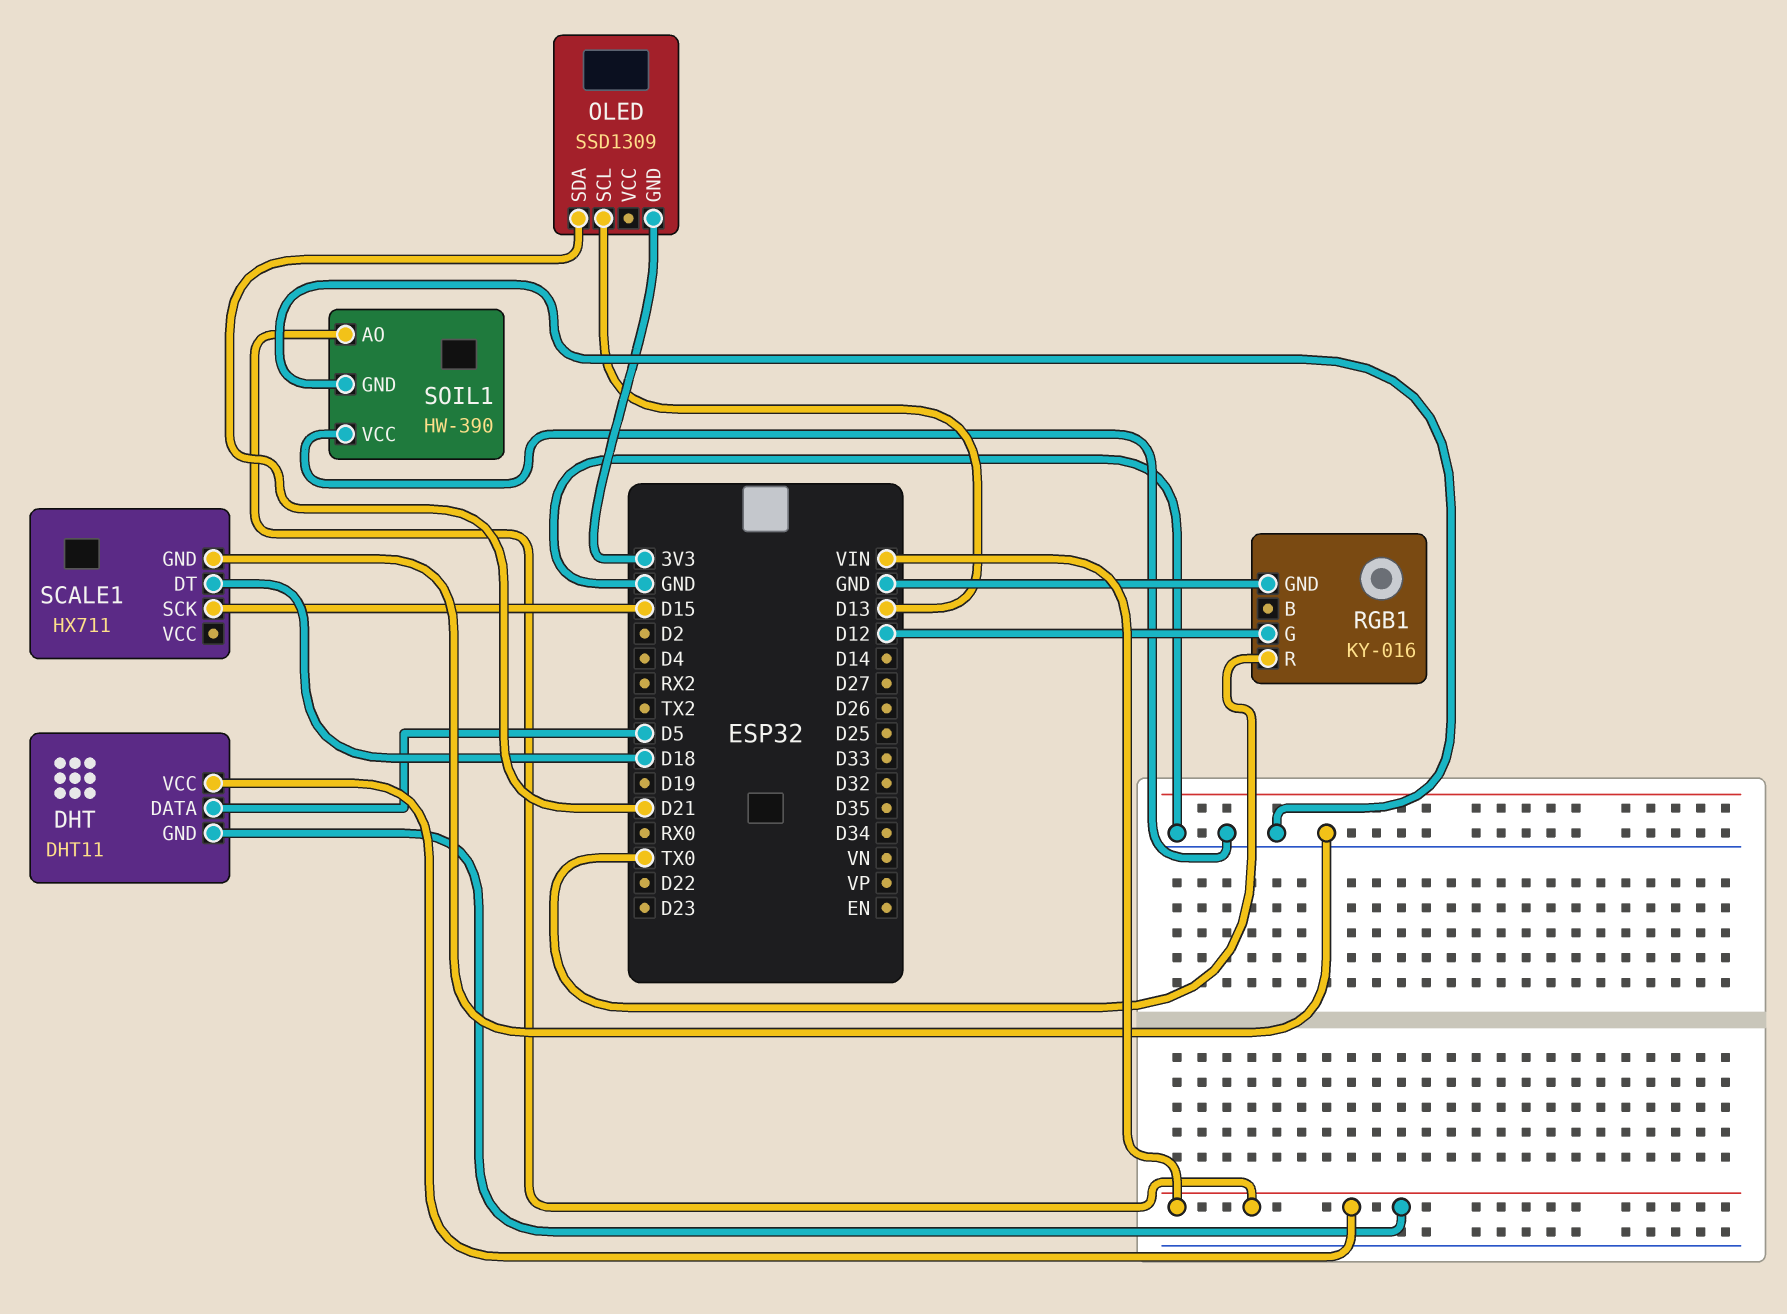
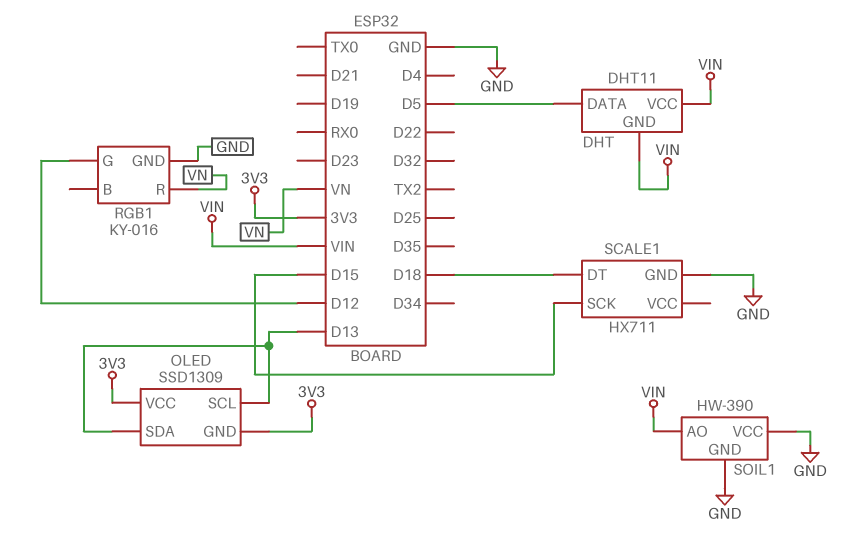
OLED pin SDA: D21 -> D13
OLED pin VCC: none -> 3V3
RGB1 pin R: TX0 -> VN

